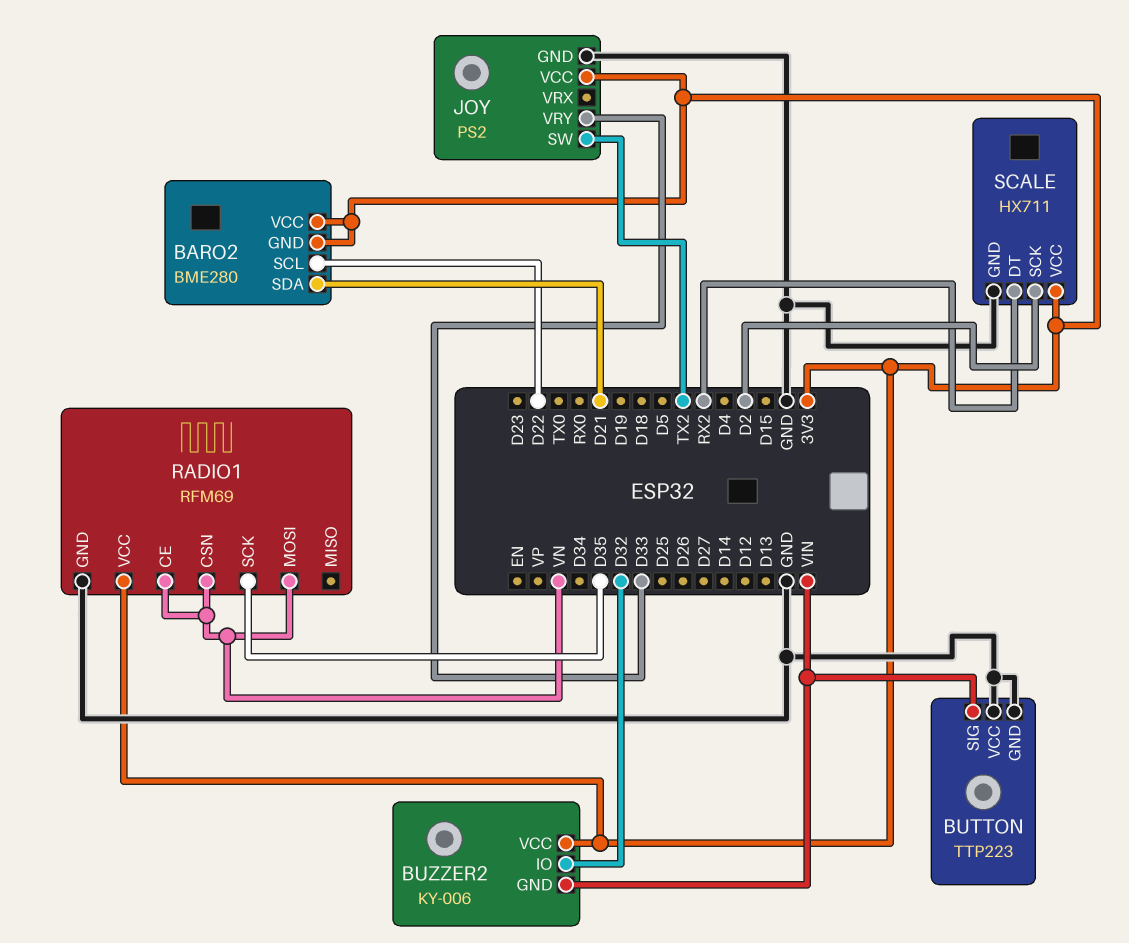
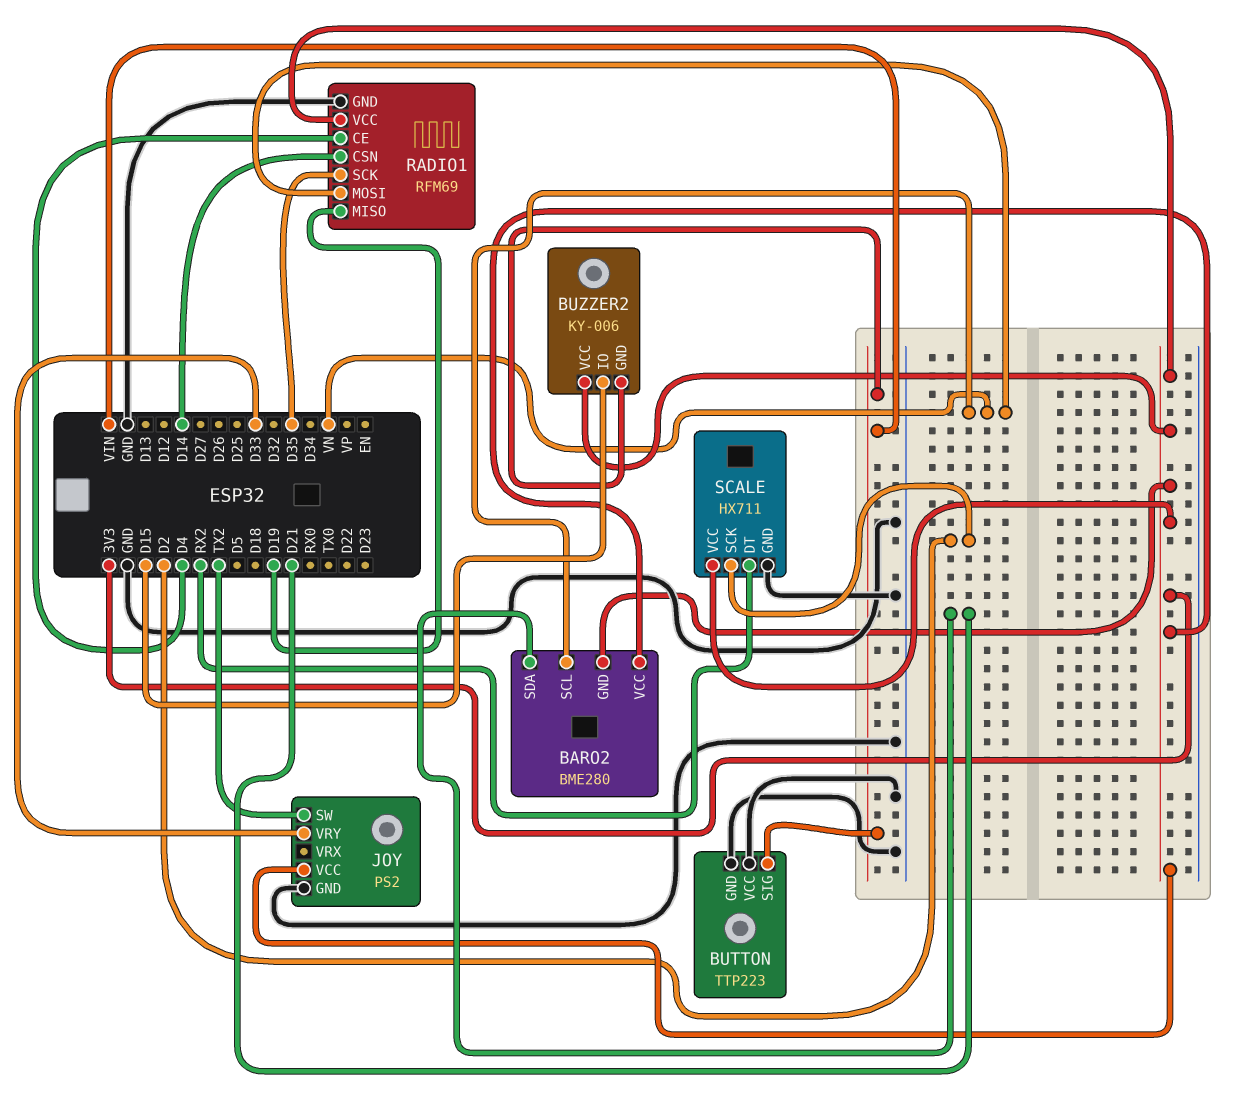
BARO2 pin SCL: D22 -> VN
BUZZER2 pin IO: D32 -> D15
RADIO1 pin CE: VN -> D4
RADIO1 pin CSN: VN -> D14
RADIO1 pin MISO: none -> D19

